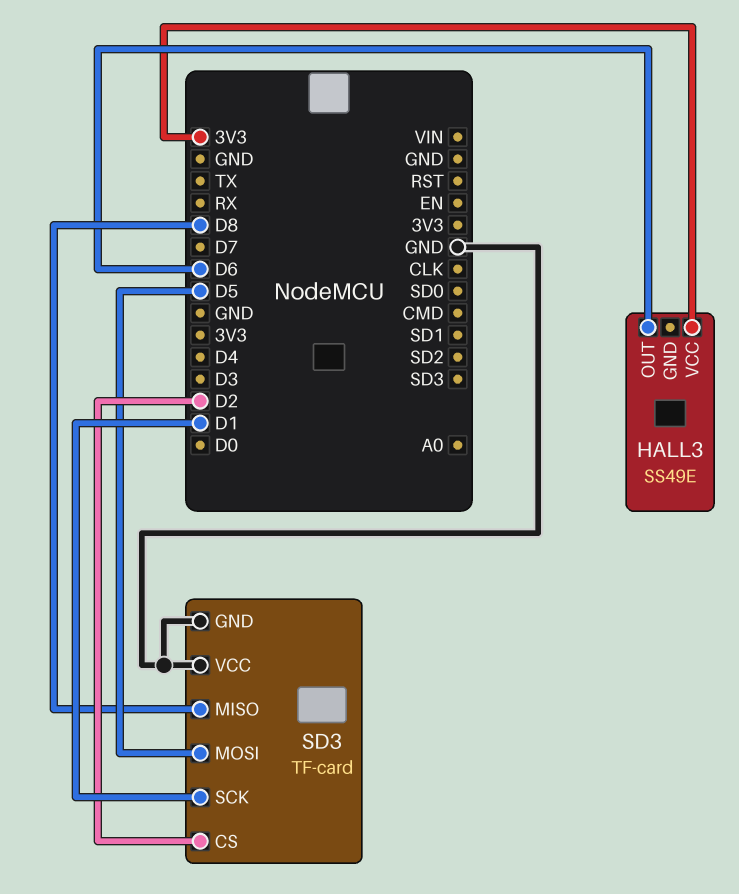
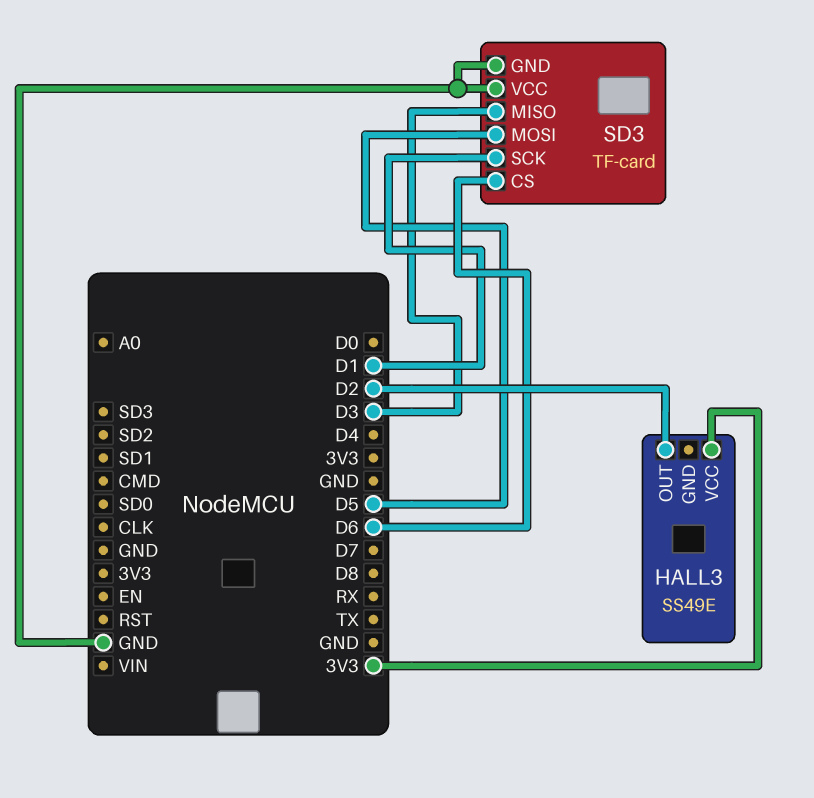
HALL3 pin OUT: D6 -> D2
SD3 pin CS: D2 -> D6
SD3 pin MISO: D8 -> D3

